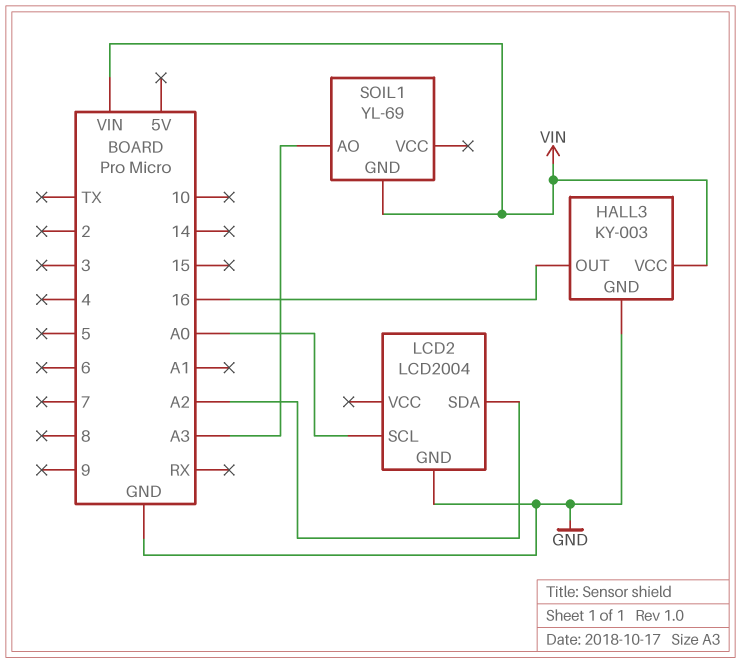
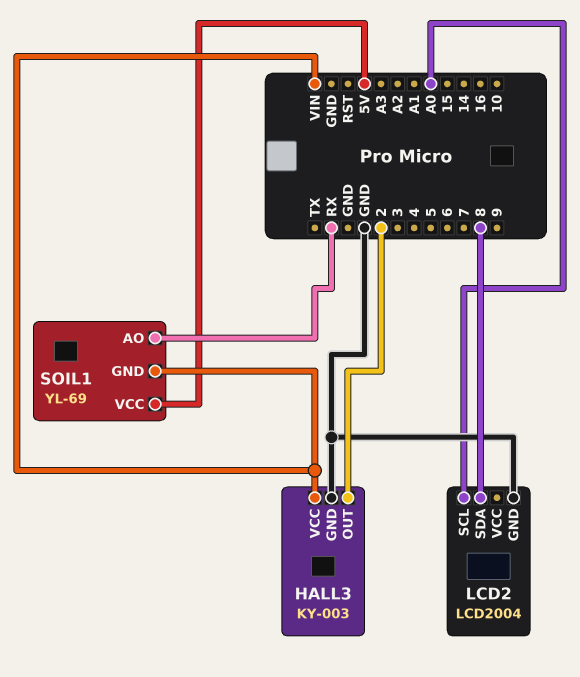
HALL3 pin OUT: 16 -> 2
LCD2 pin SDA: A2 -> 8
SOIL1 pin AO: A3 -> RX
SOIL1 pin VCC: none -> 5V

